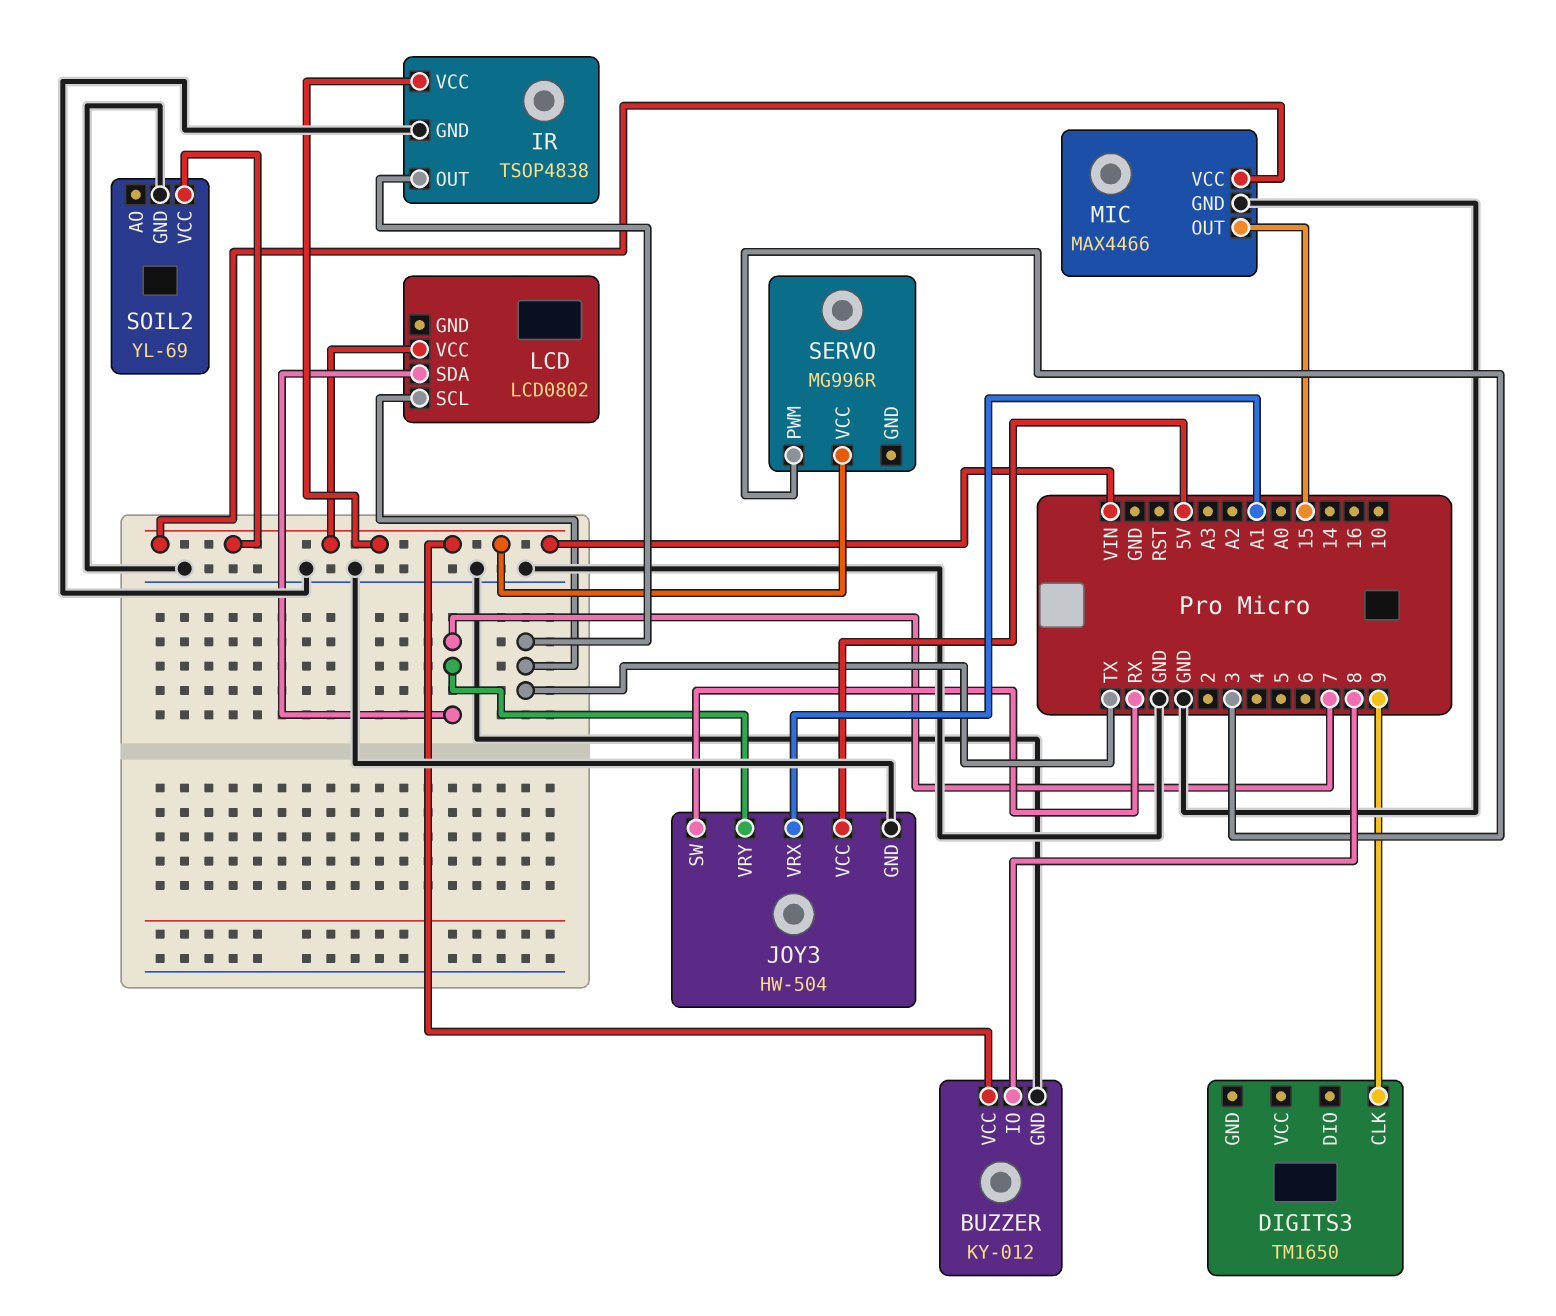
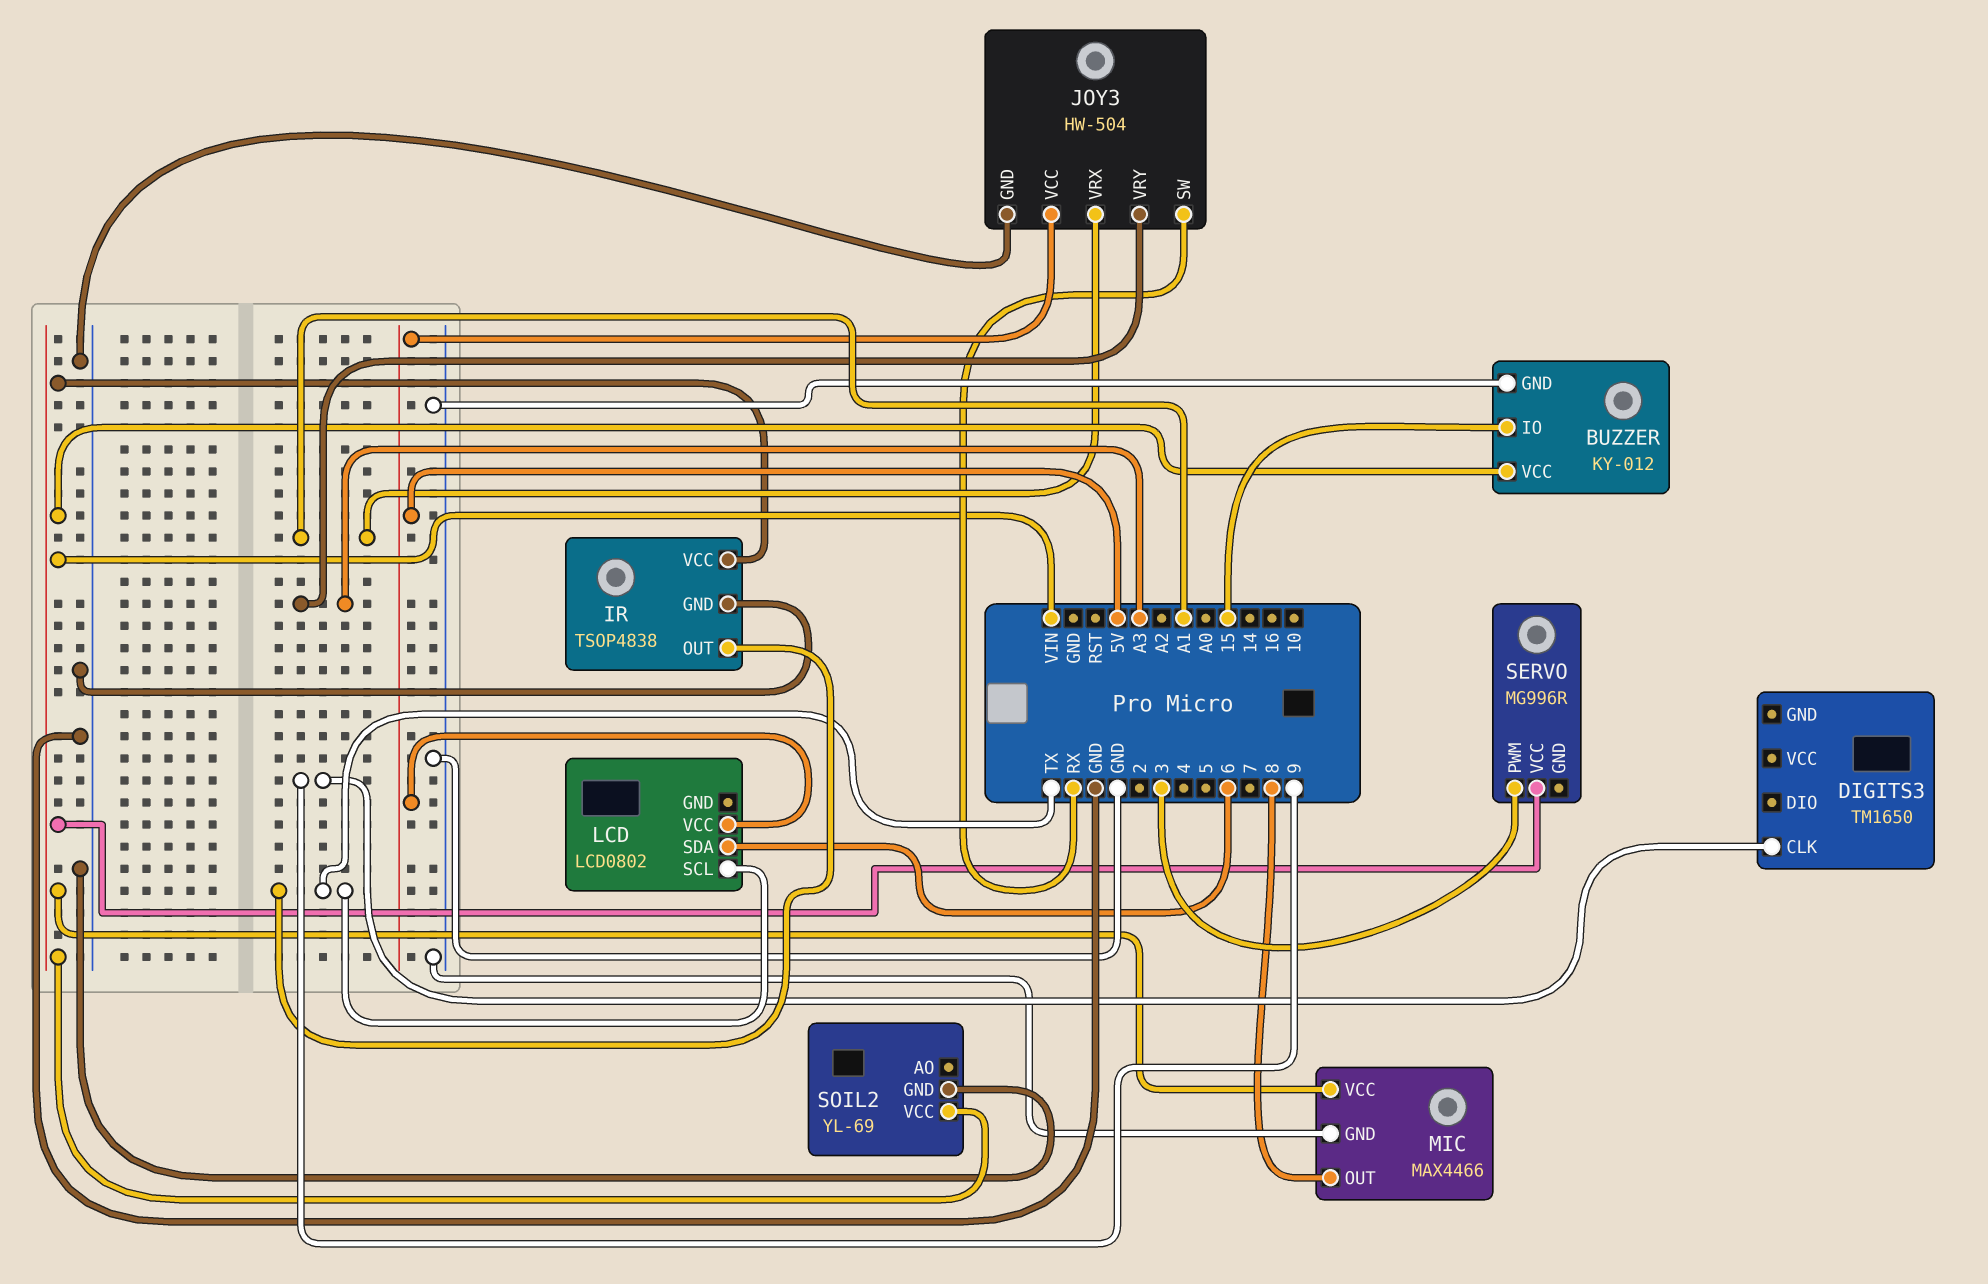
BUZZER pin IO: 8 -> 15
JOY3 pin VRY: 7 -> A3
LCD pin SDA: 7 -> 6
LCD pin VCC: VIN -> 5V
MIC pin OUT: 15 -> 8

